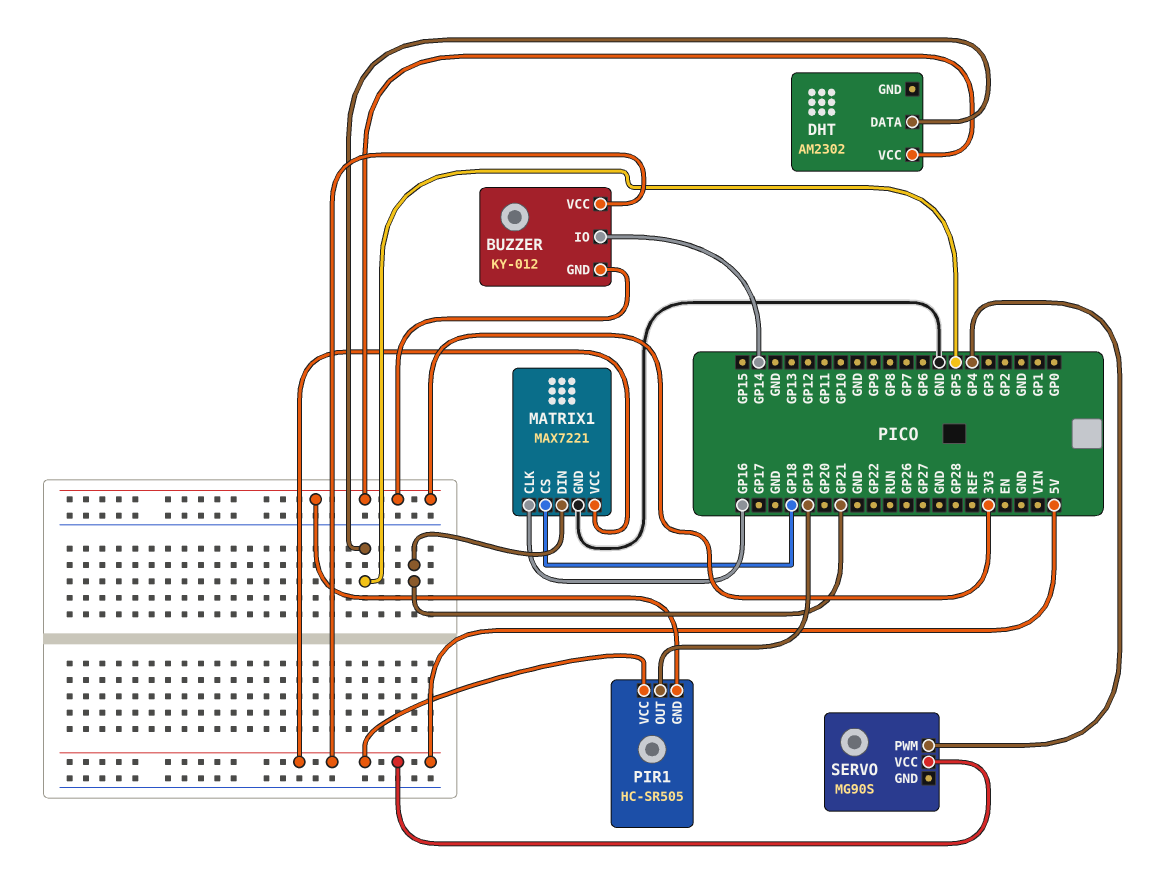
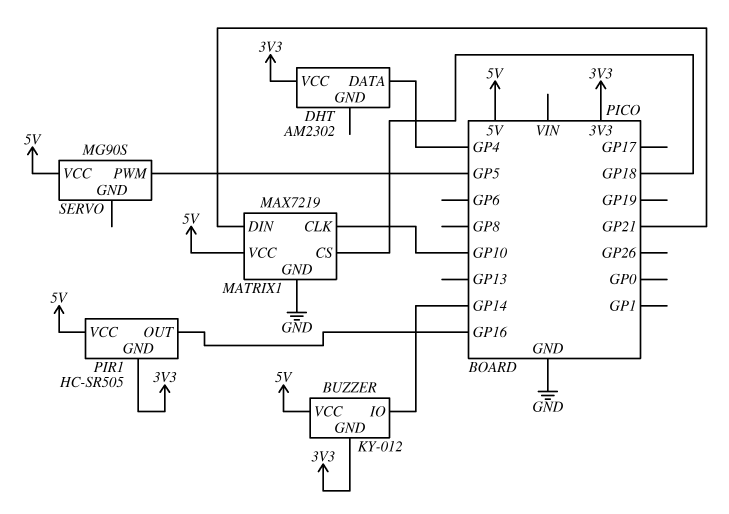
DHT pin DATA: GP5 -> GP4
MATRIX1: MAX7221 -> MAX7219
MATRIX1 pin CLK: GP16 -> GP10
PIR1 pin OUT: GP19 -> GP16
SERVO pin PWM: GP4 -> GP5

